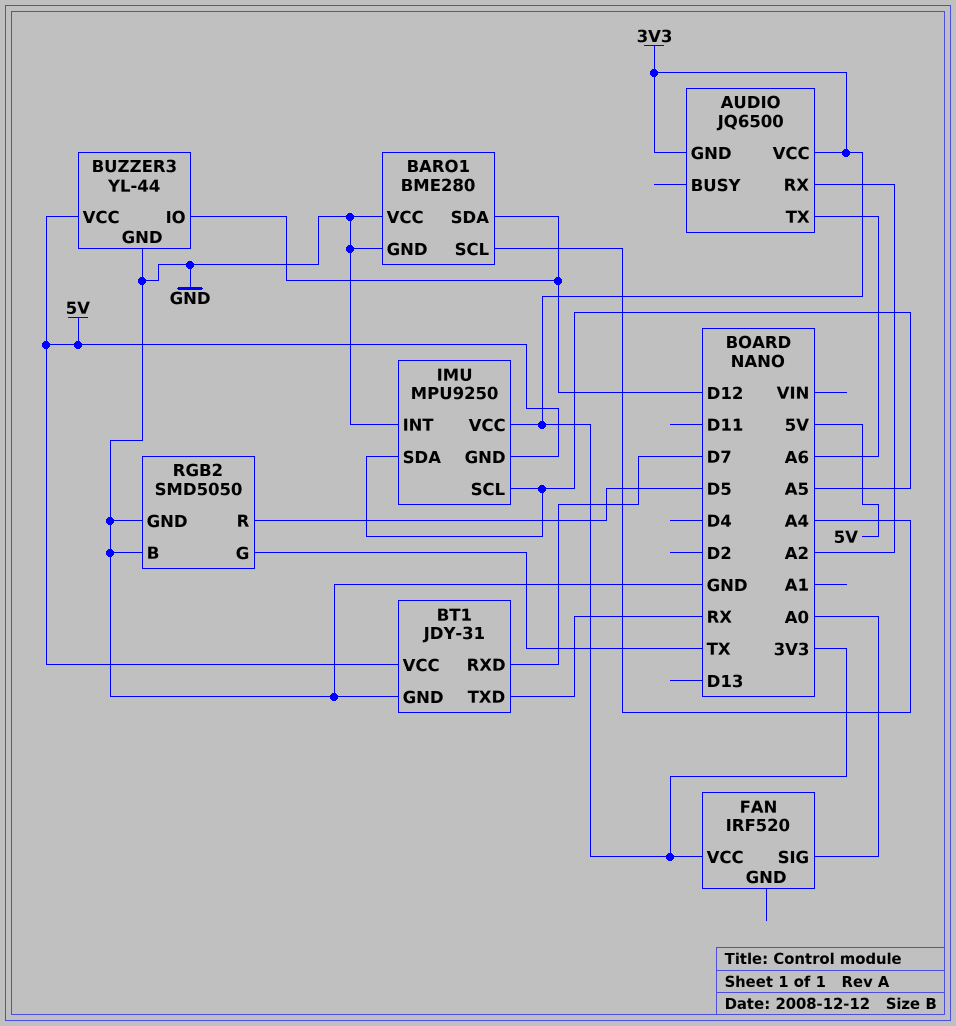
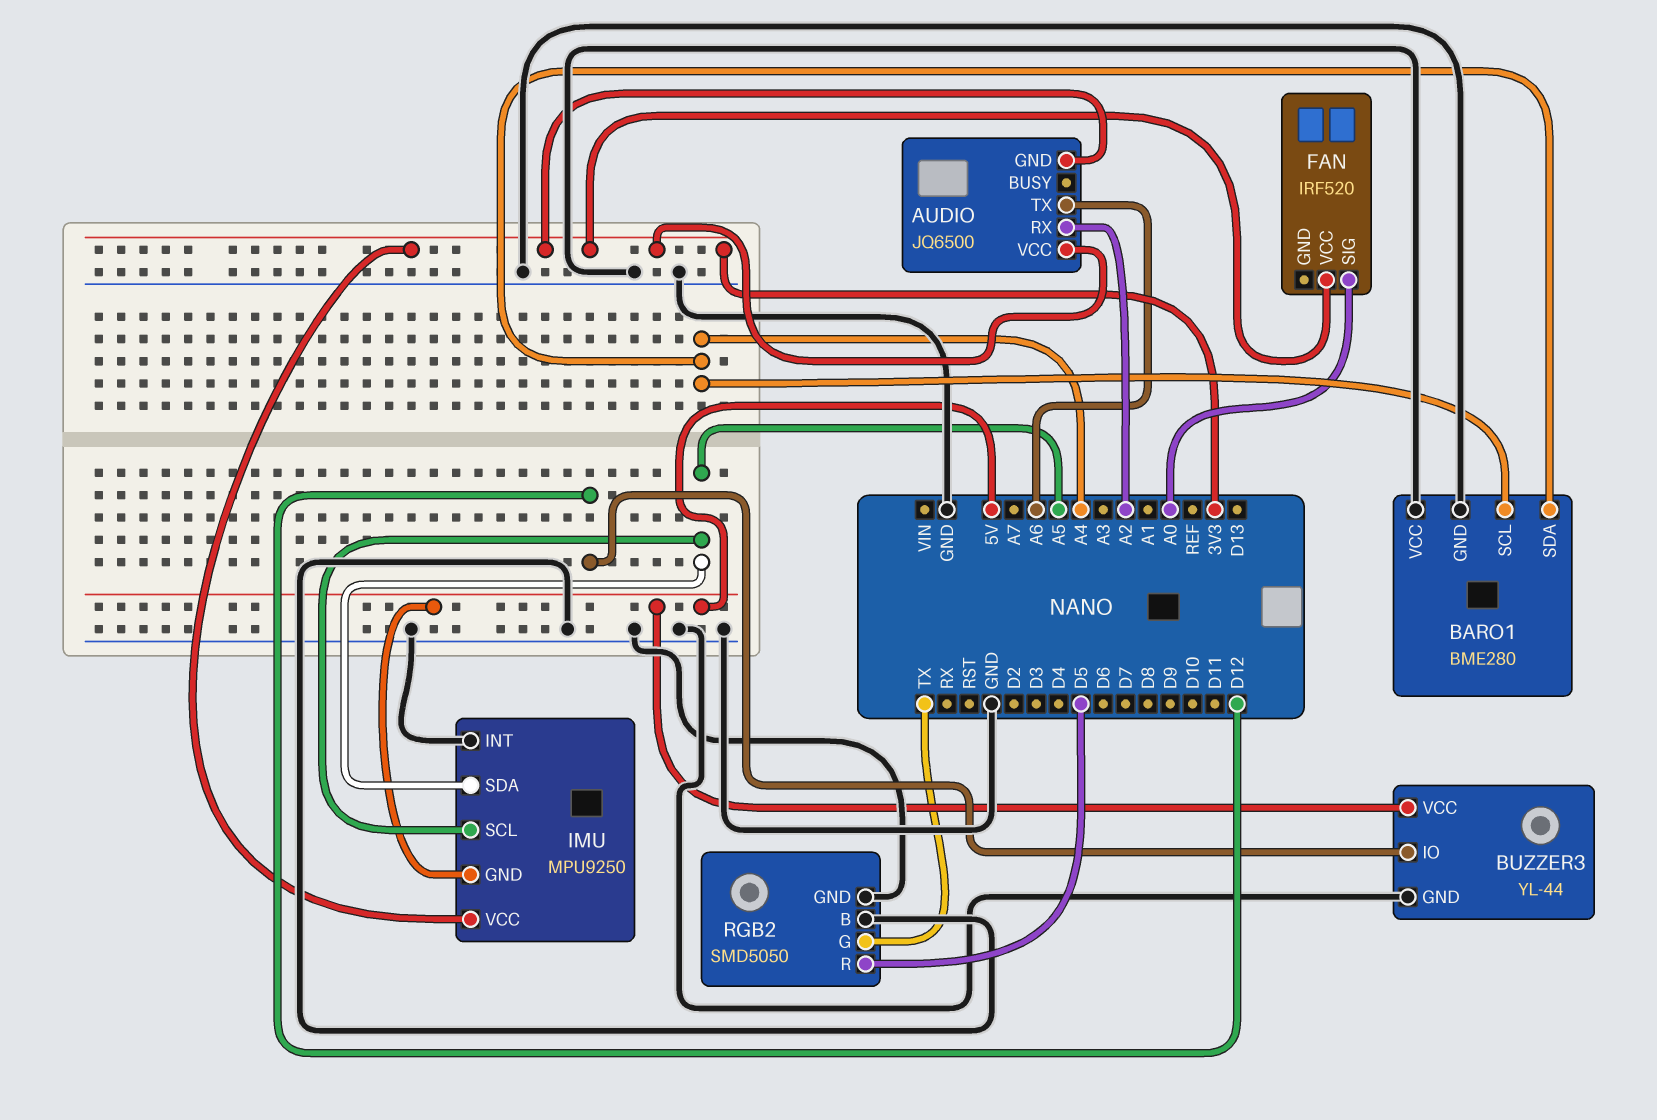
BARO1 pin SDA: D12 -> A4
BT1: JDY-31 -> none
BT1 pin GND: GND -> none
BT1 pin RXD: D7 -> none
BT1 pin TXD: RX -> none
BT1 pin VCC: 5V -> none

